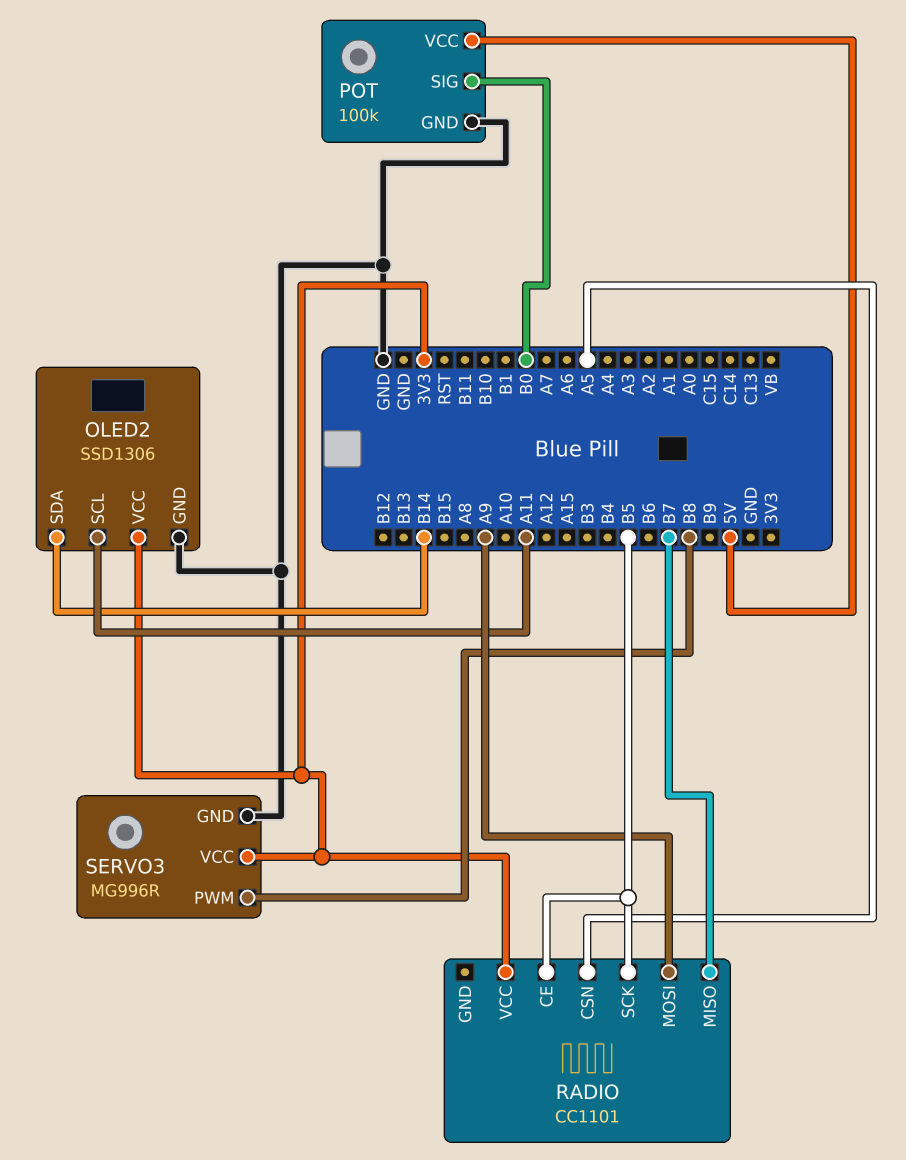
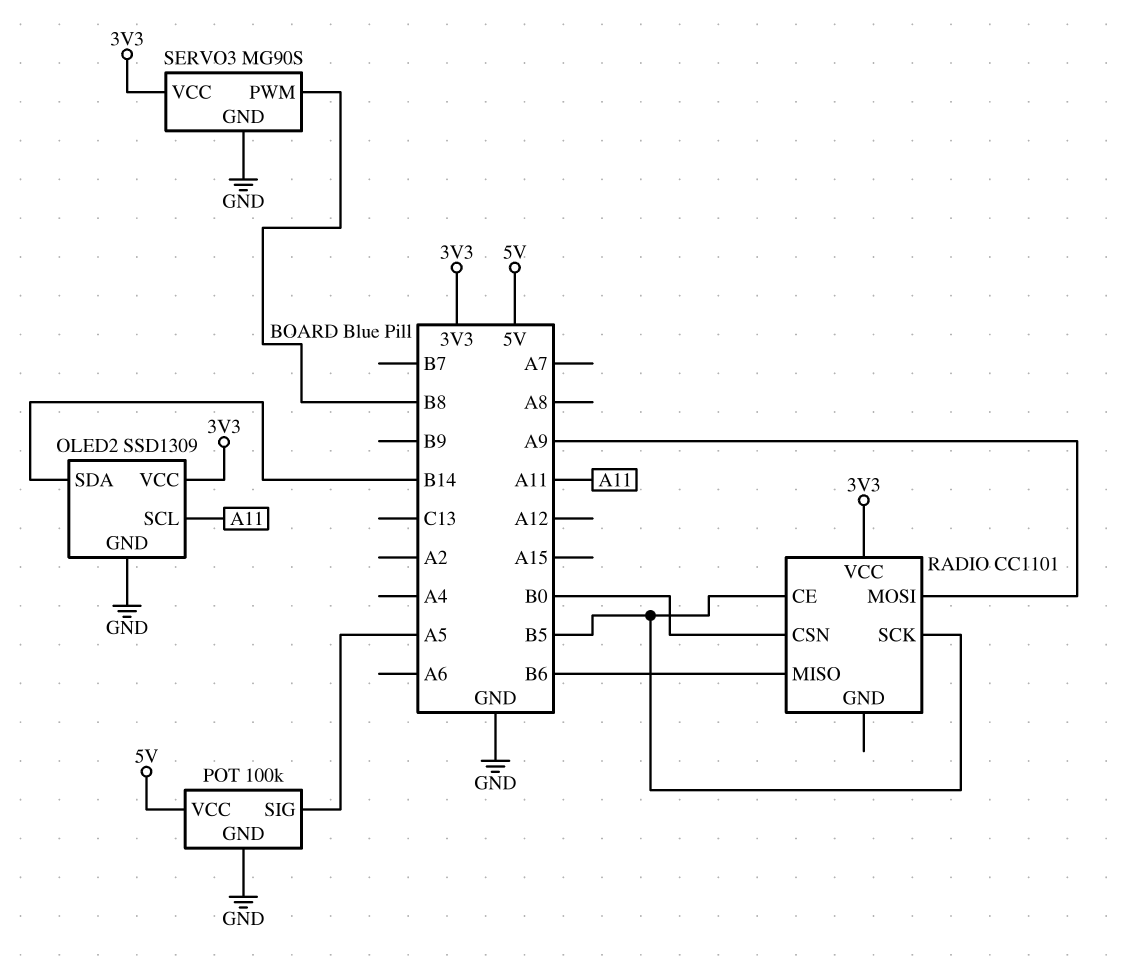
OLED2: SSD1306 -> SSD1309
POT pin SIG: B0 -> A5
RADIO pin CSN: A5 -> B0
RADIO pin MISO: B7 -> B6
SERVO3: MG996R -> MG90S

